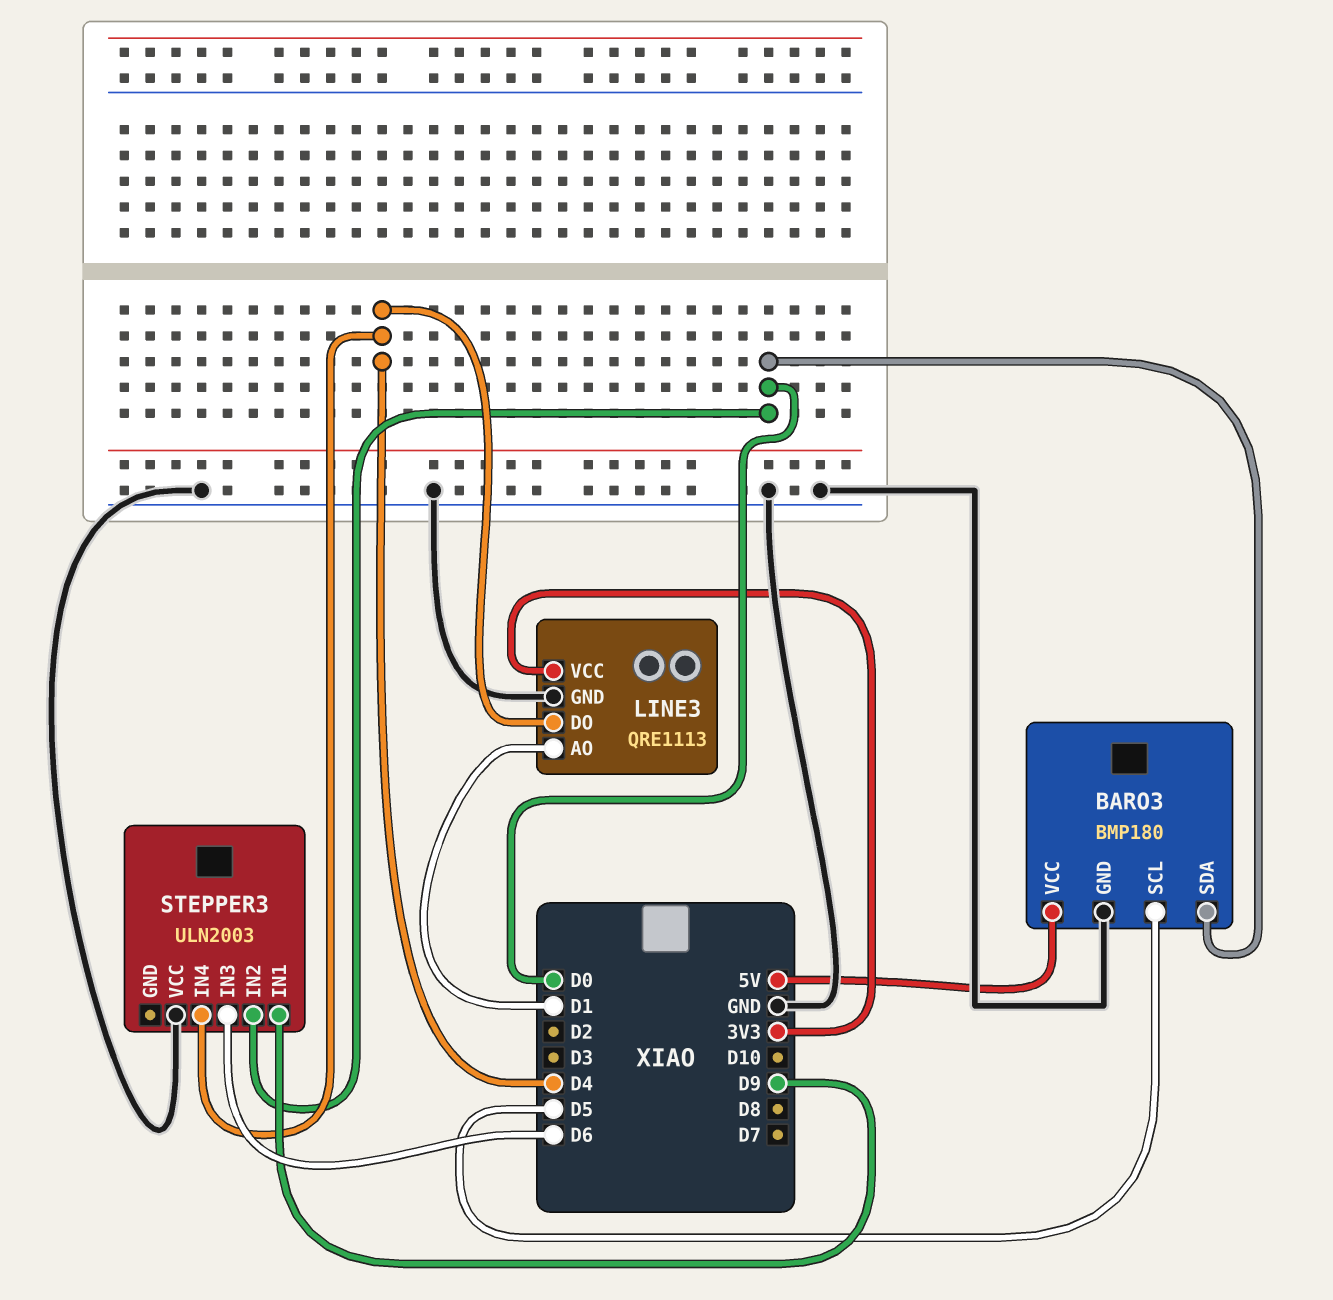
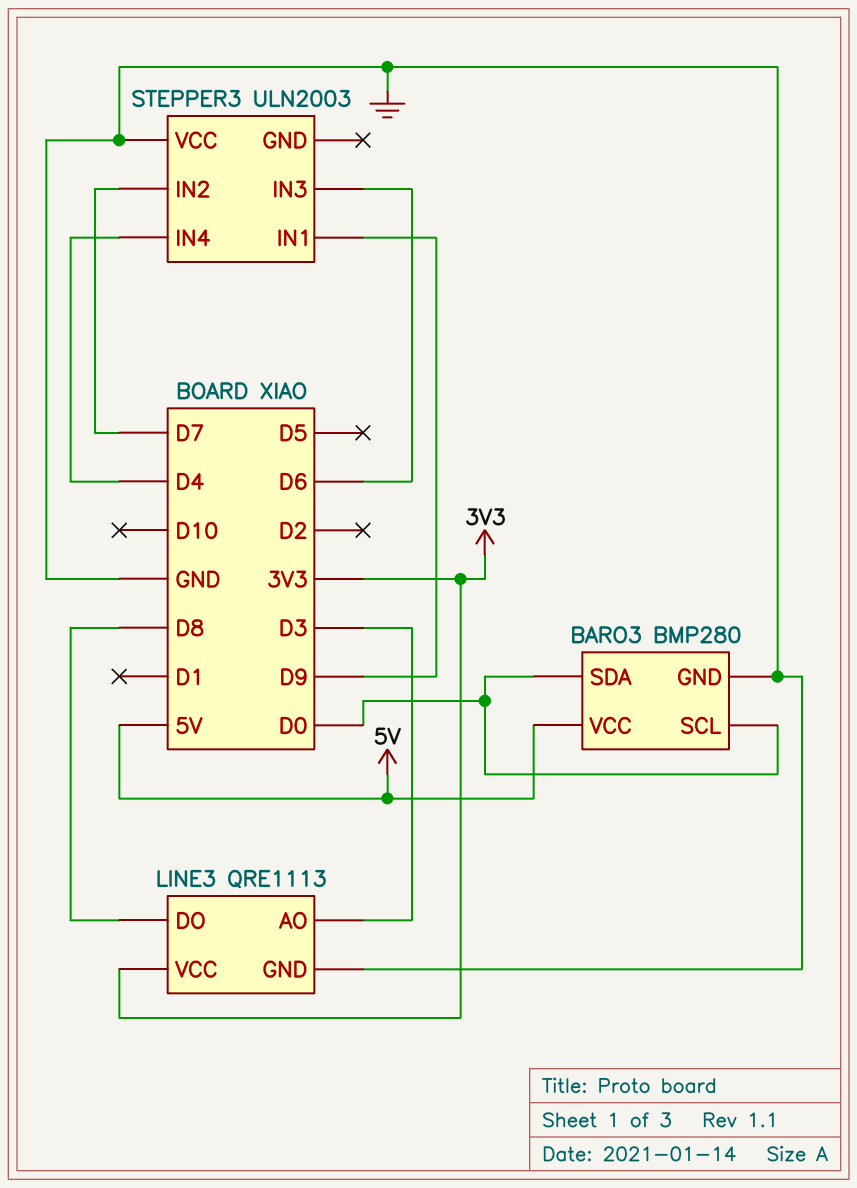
BARO3: BMP180 -> BMP280
BARO3 pin SCL: D5 -> D0
LINE3 pin AO: D1 -> D3
LINE3 pin DO: D4 -> D8
STEPPER3 pin IN2: D0 -> D7

